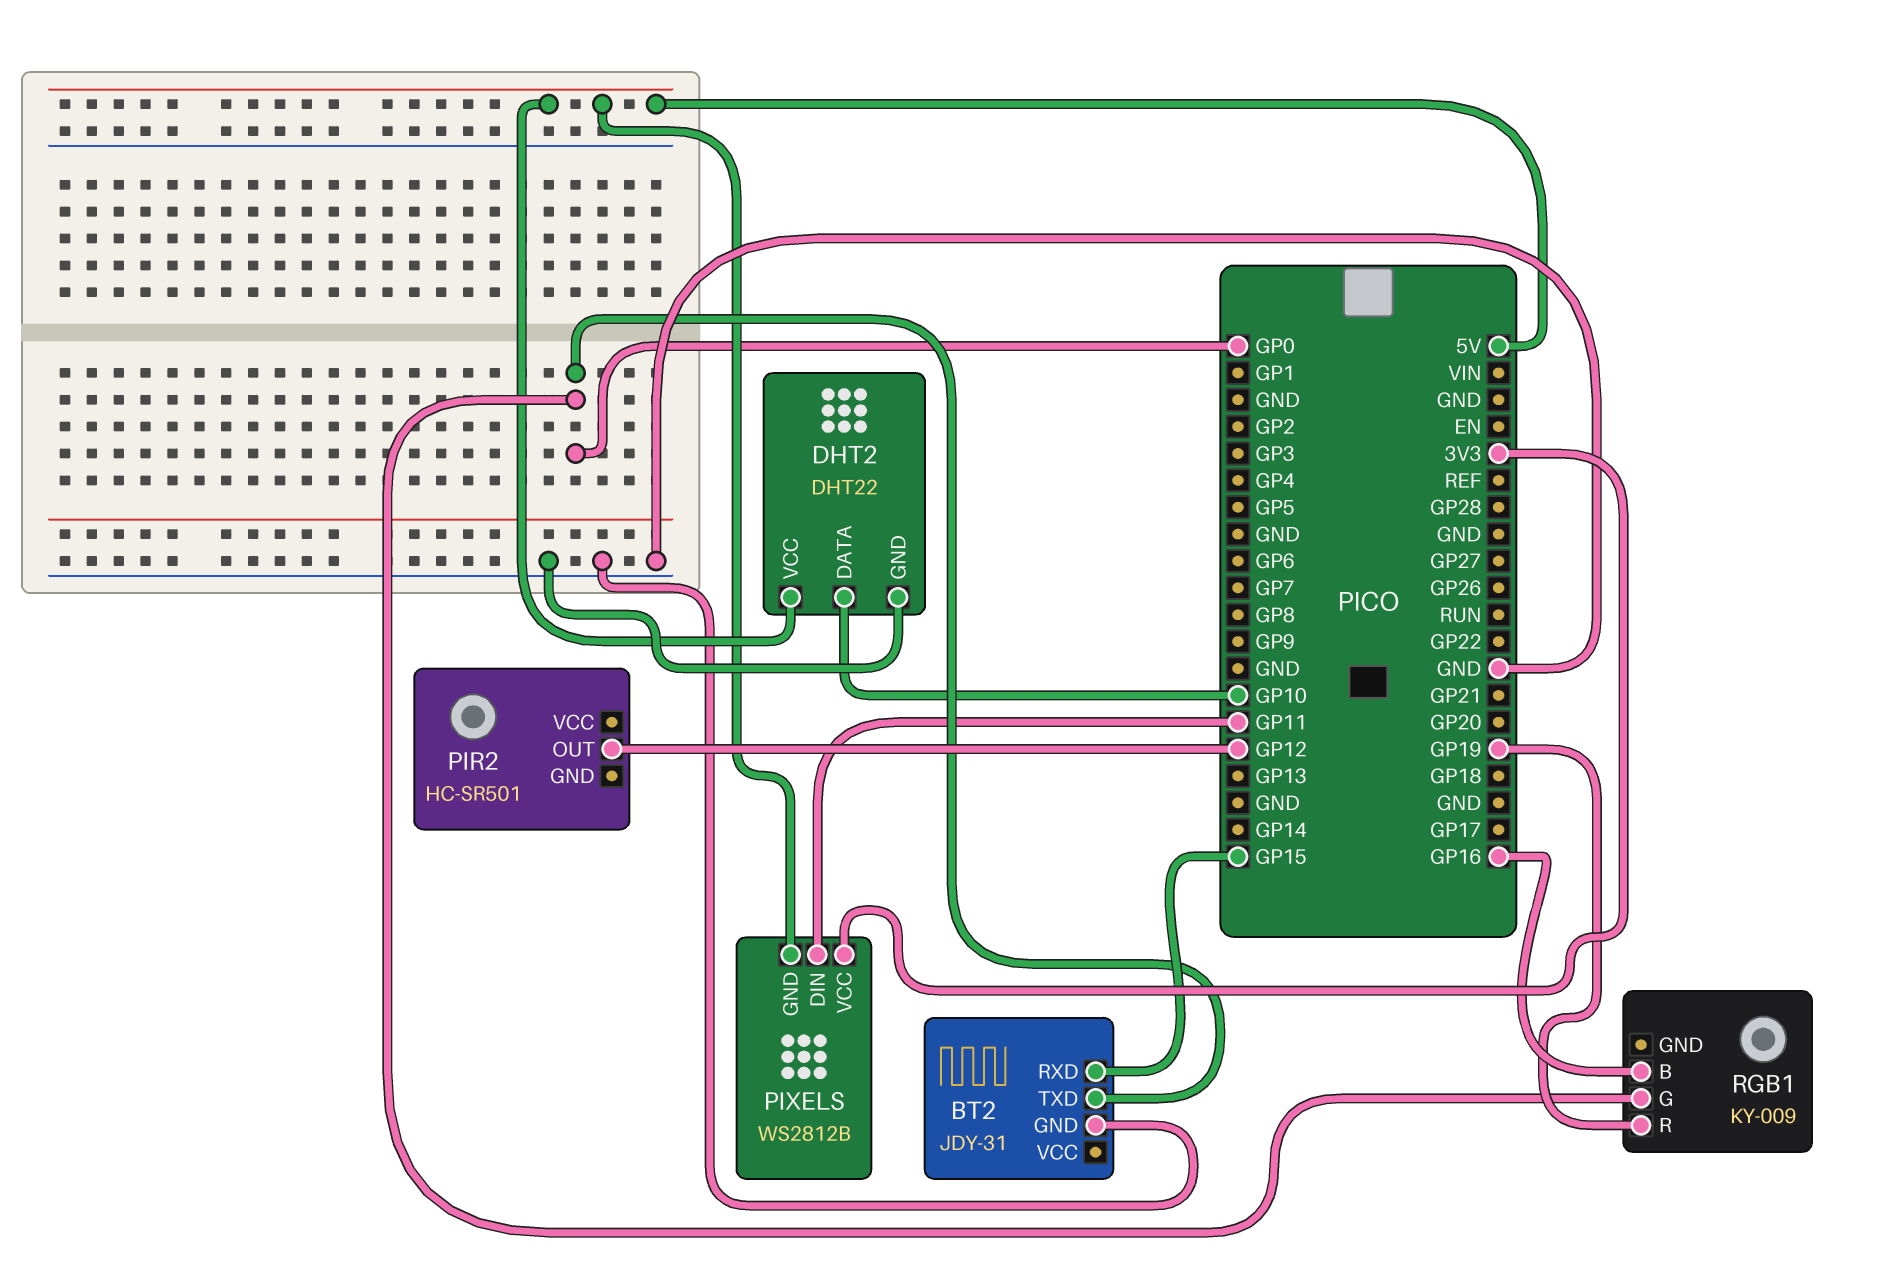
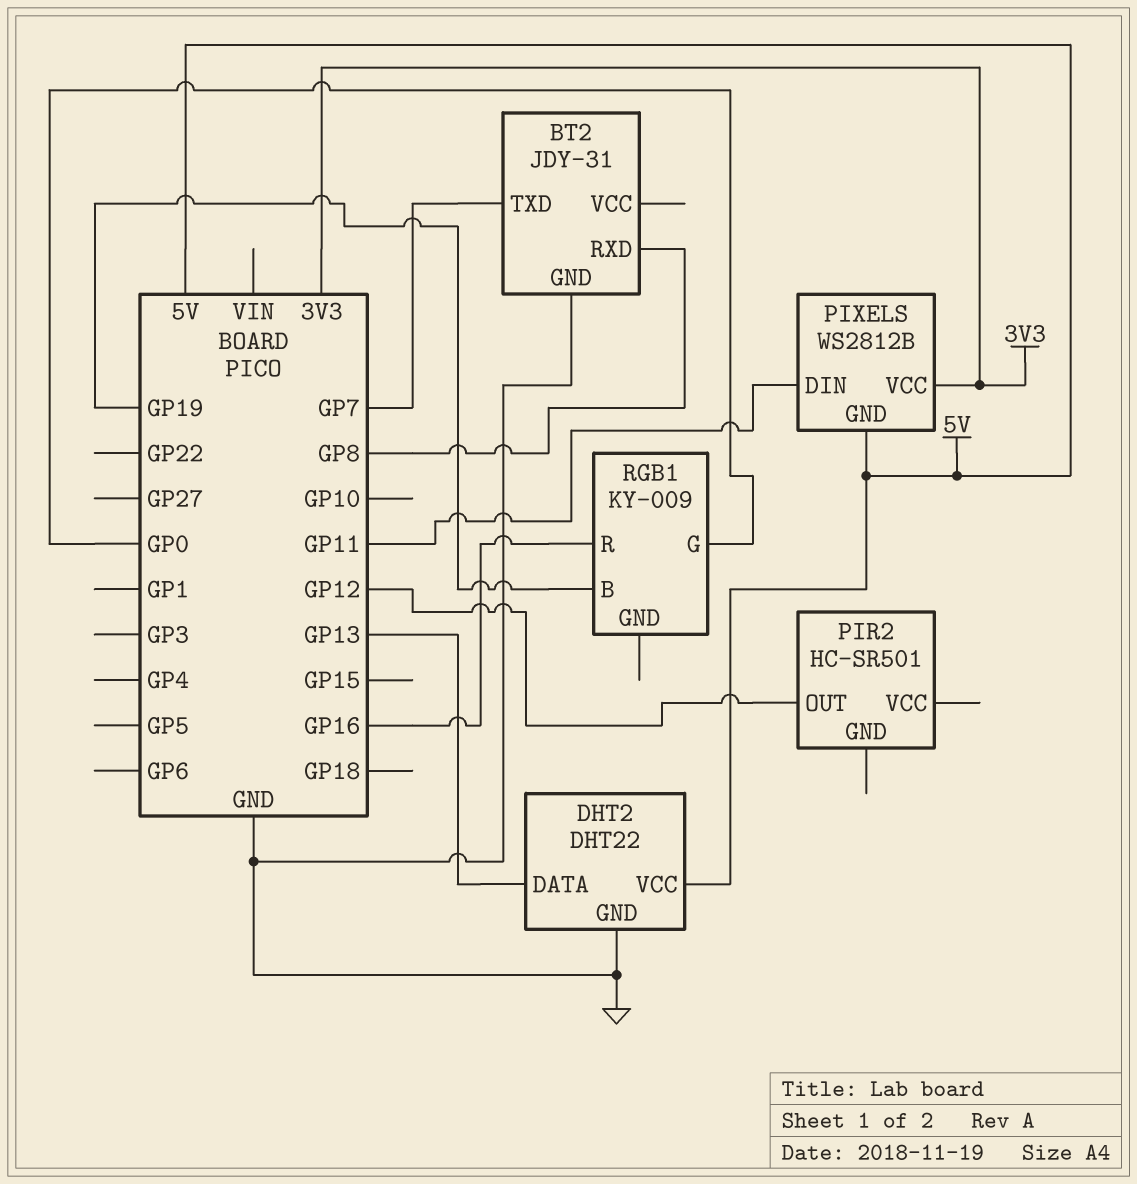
BT2 pin RXD: GP15 -> GP8
BT2 pin TXD: GP0 -> GP7
DHT2 pin DATA: GP10 -> GP13
RGB1 pin B: GP16 -> GP19
RGB1 pin R: GP19 -> GP16

